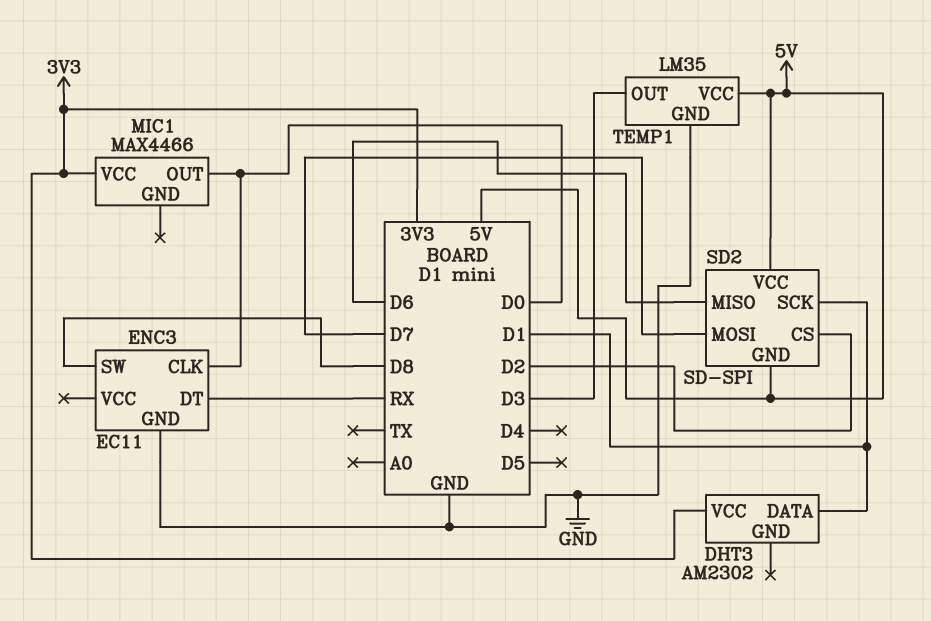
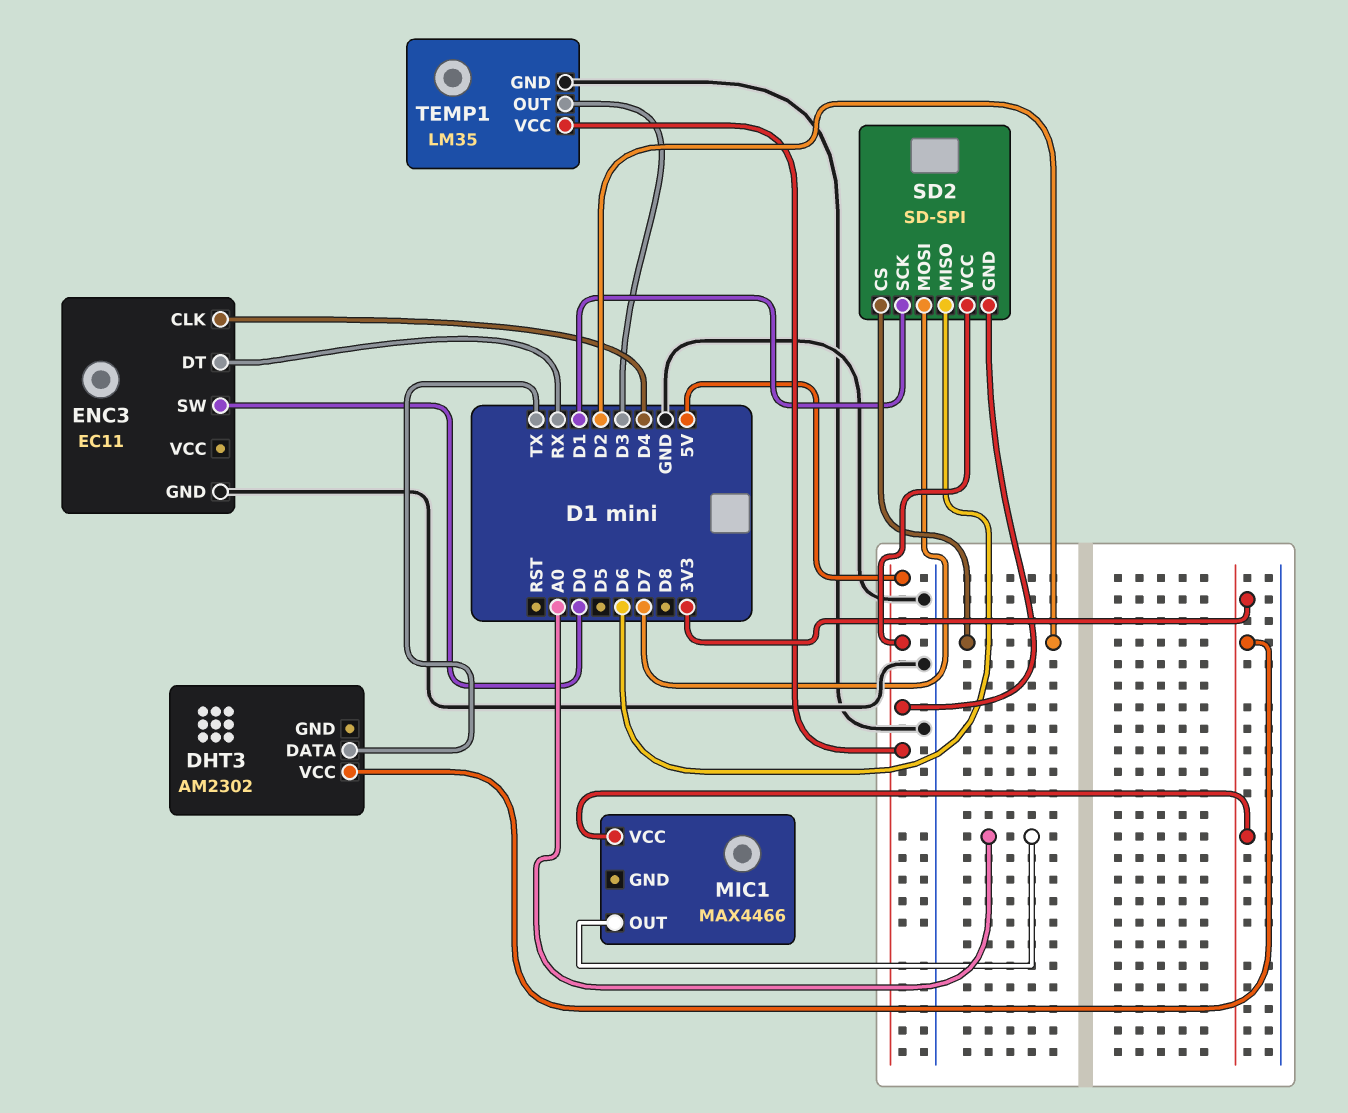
DHT3 pin DATA: D1 -> TX
ENC3 pin CLK: D0 -> D4
ENC3 pin SW: D8 -> D0
MIC1 pin OUT: D0 -> A0

